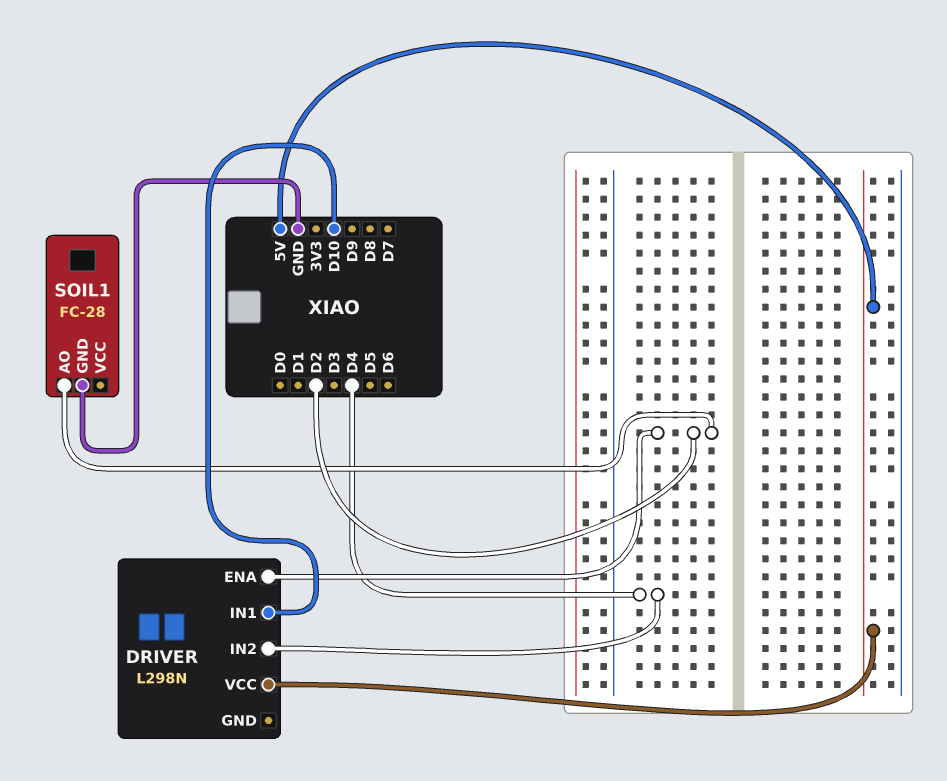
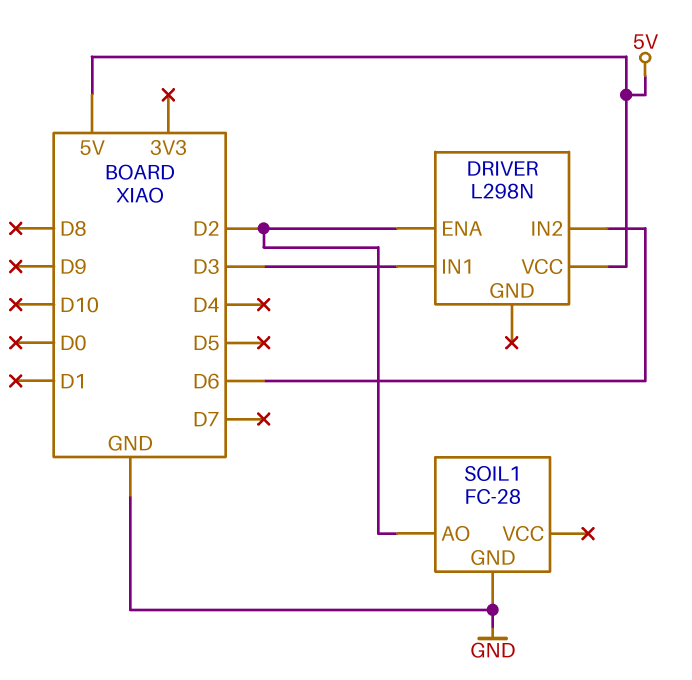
DRIVER pin IN1: D10 -> D3
DRIVER pin IN2: D4 -> D6

